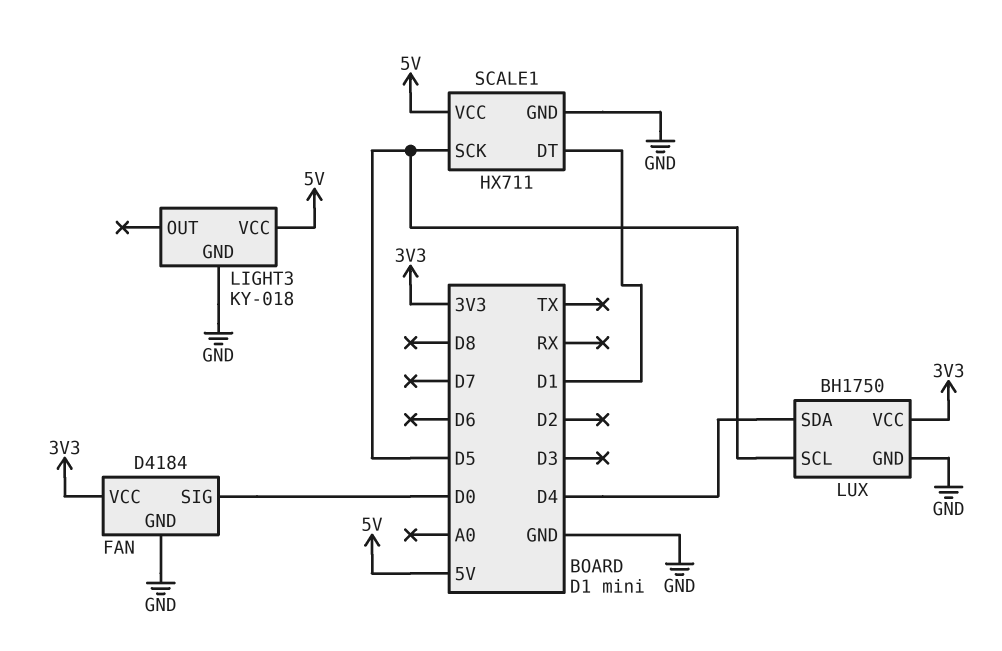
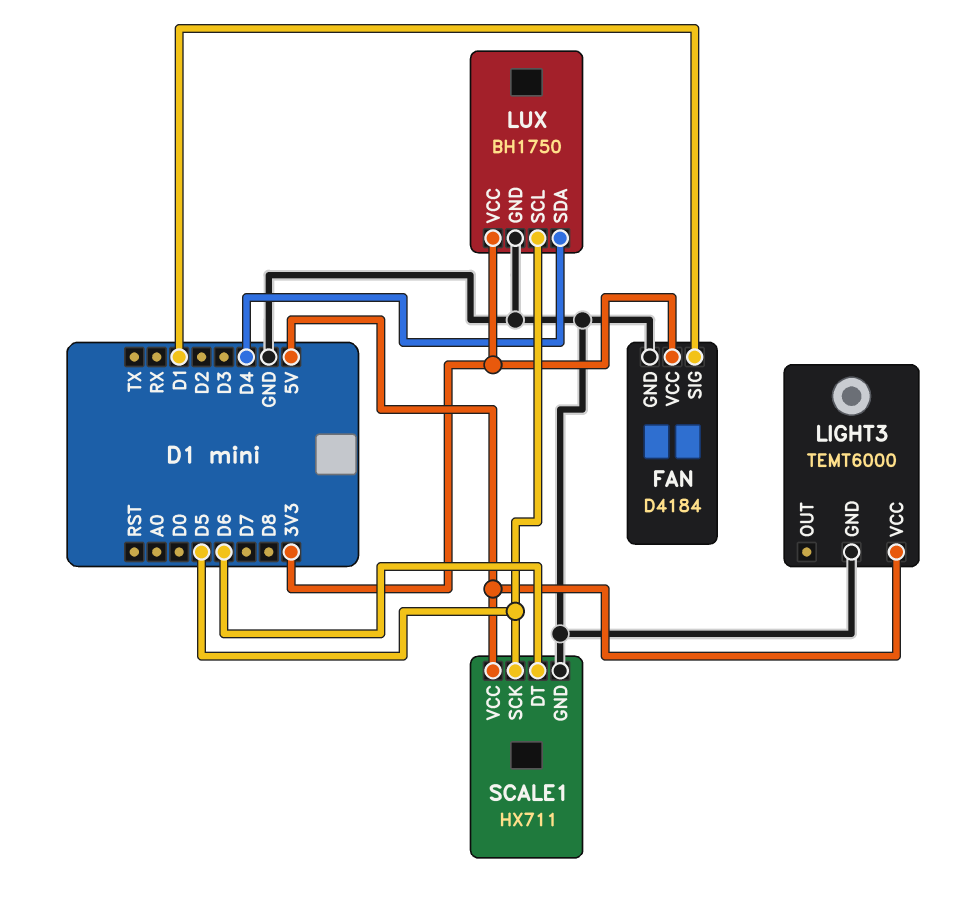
FAN pin SIG: D0 -> D1
LIGHT3: KY-018 -> TEMT6000
SCALE1 pin DT: D1 -> D6

